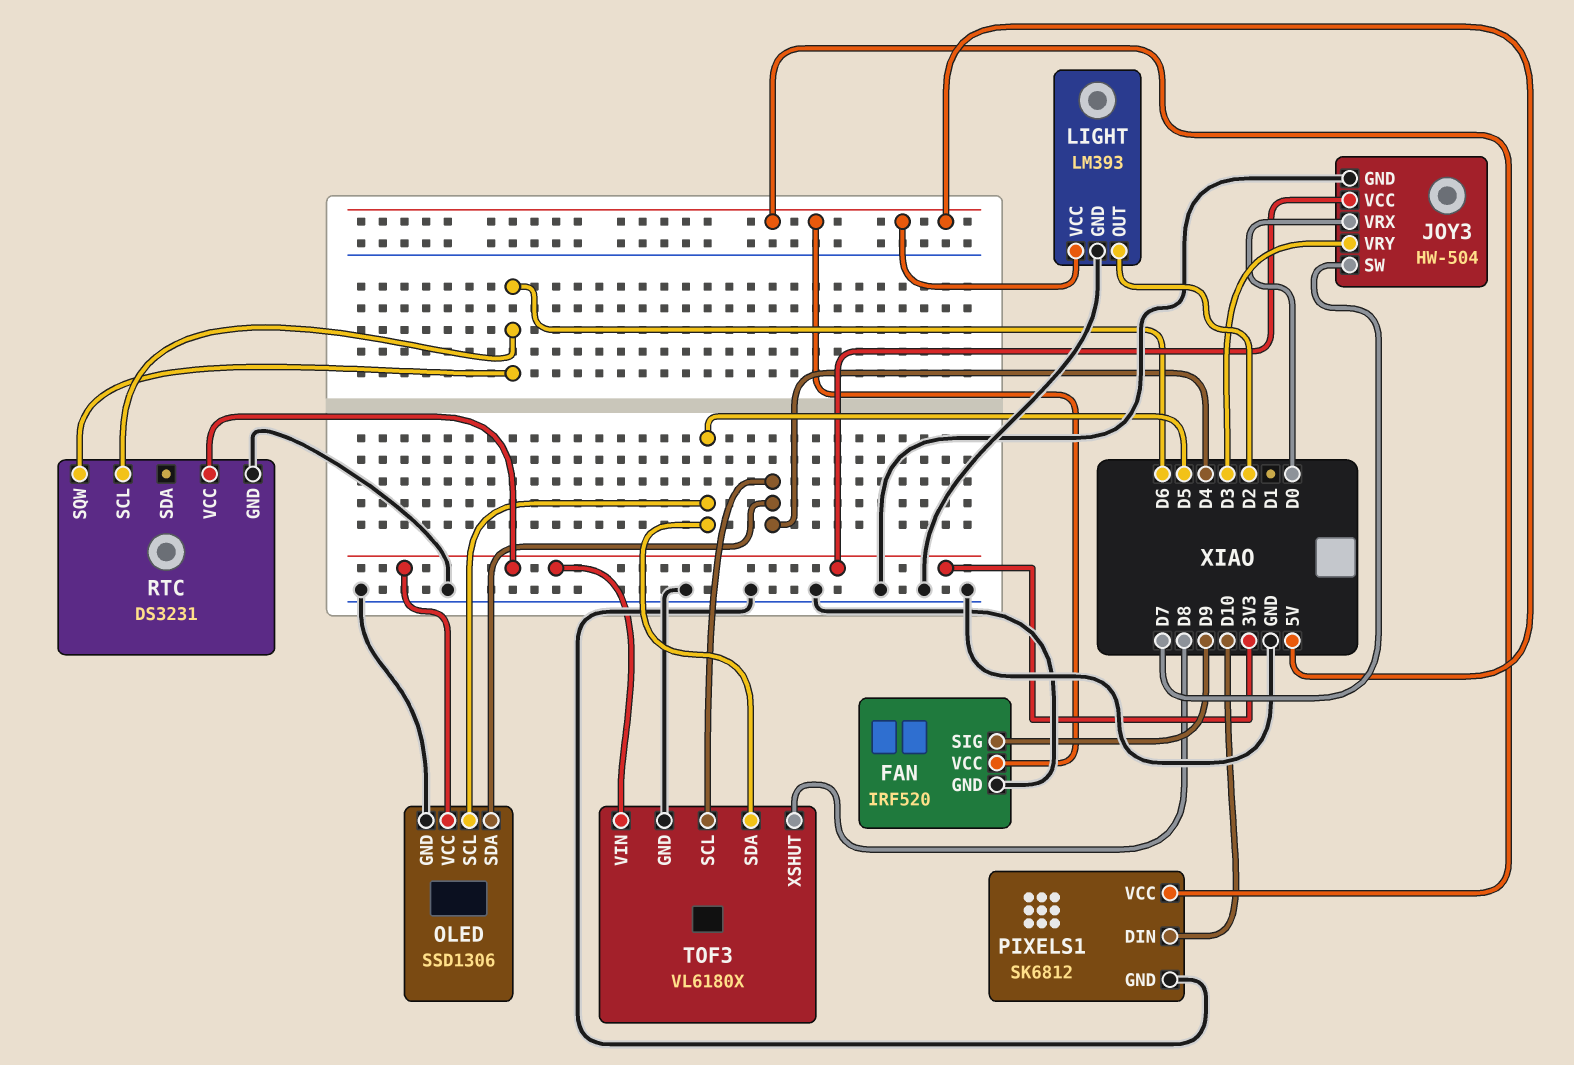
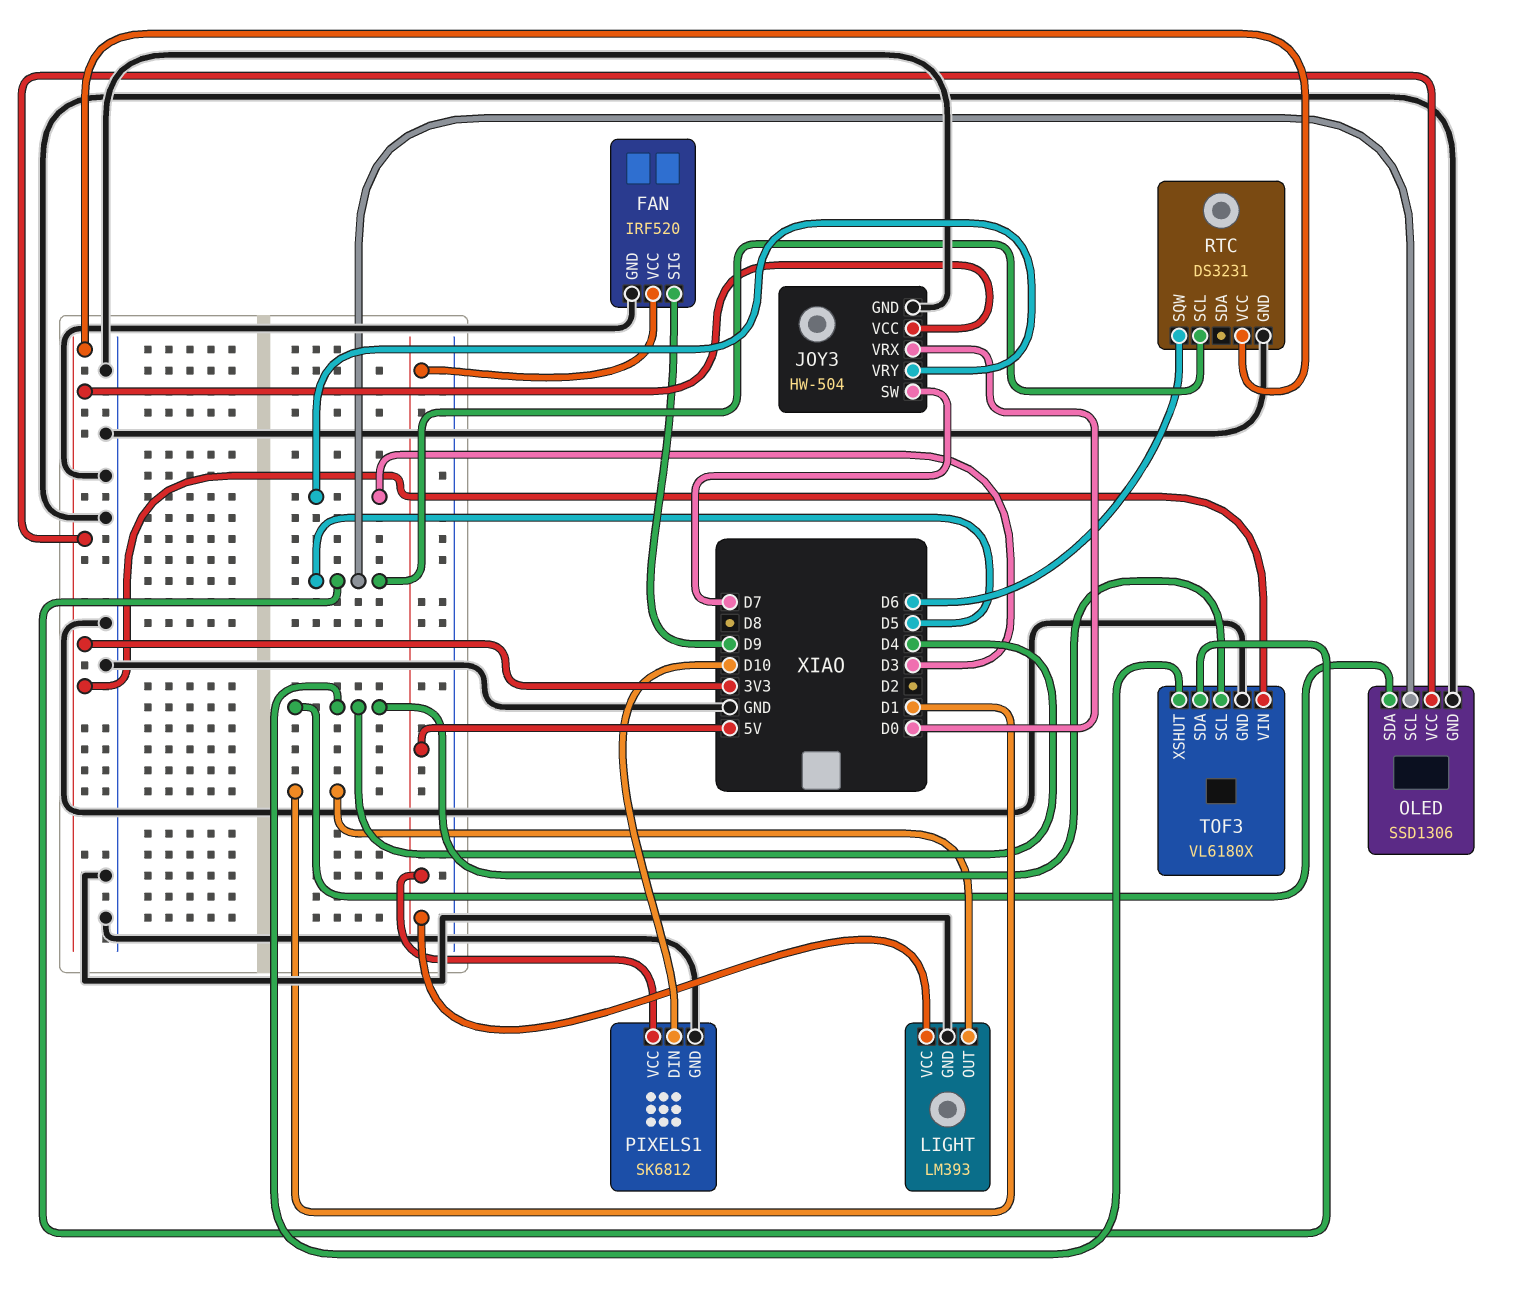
LIGHT pin OUT: D2 -> D1
RTC pin SCL: D6 -> D5
TOF3 pin XSHUT: D8 -> D4

